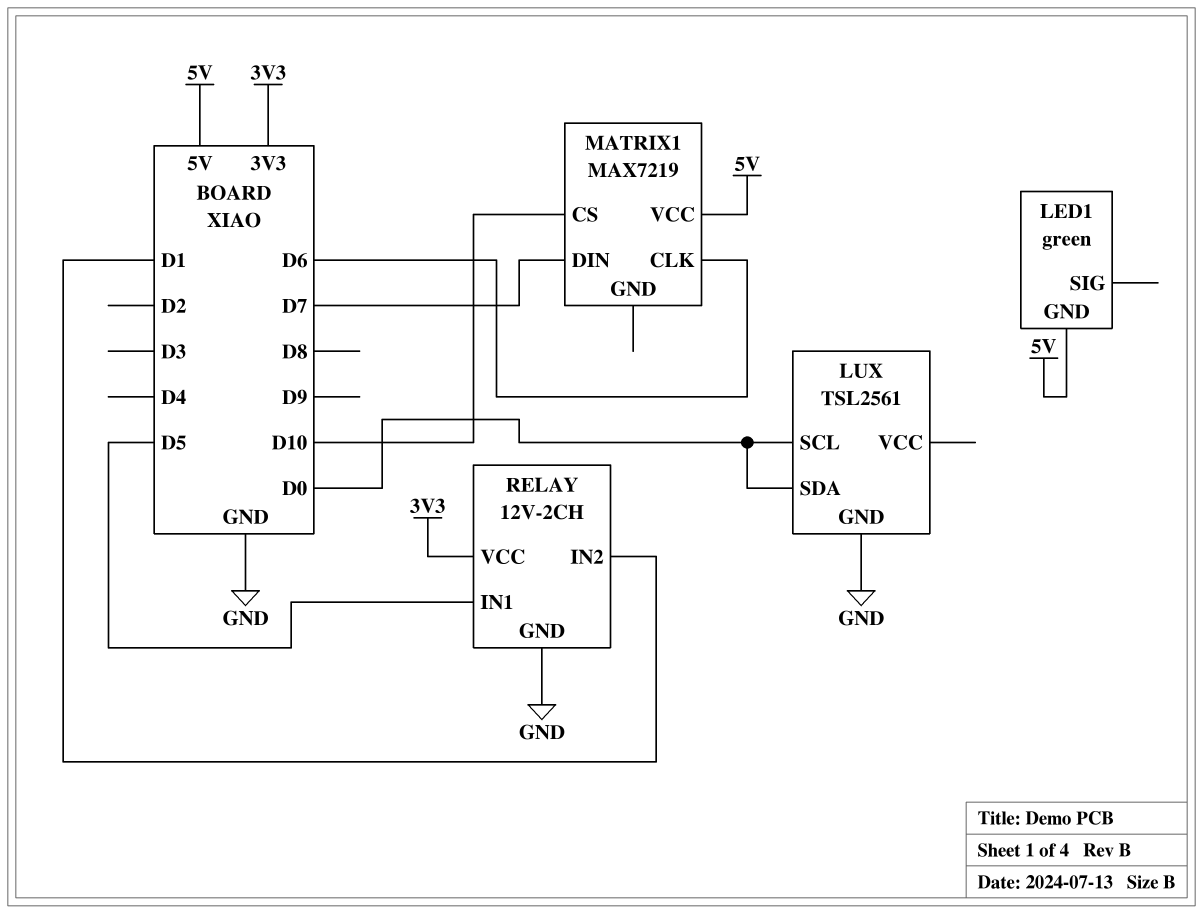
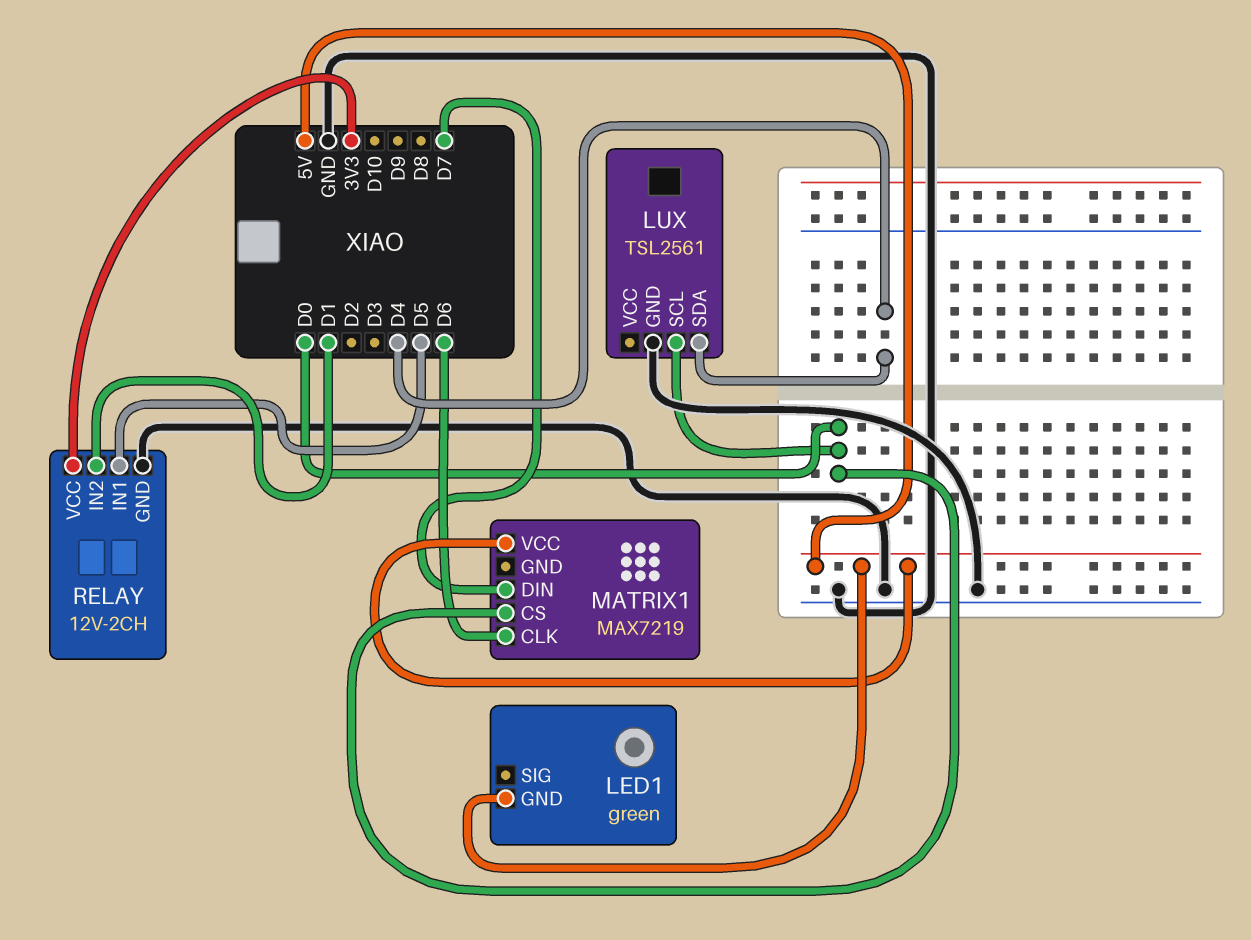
LUX pin SDA: D0 -> D4
MATRIX1 pin CS: D10 -> D0

